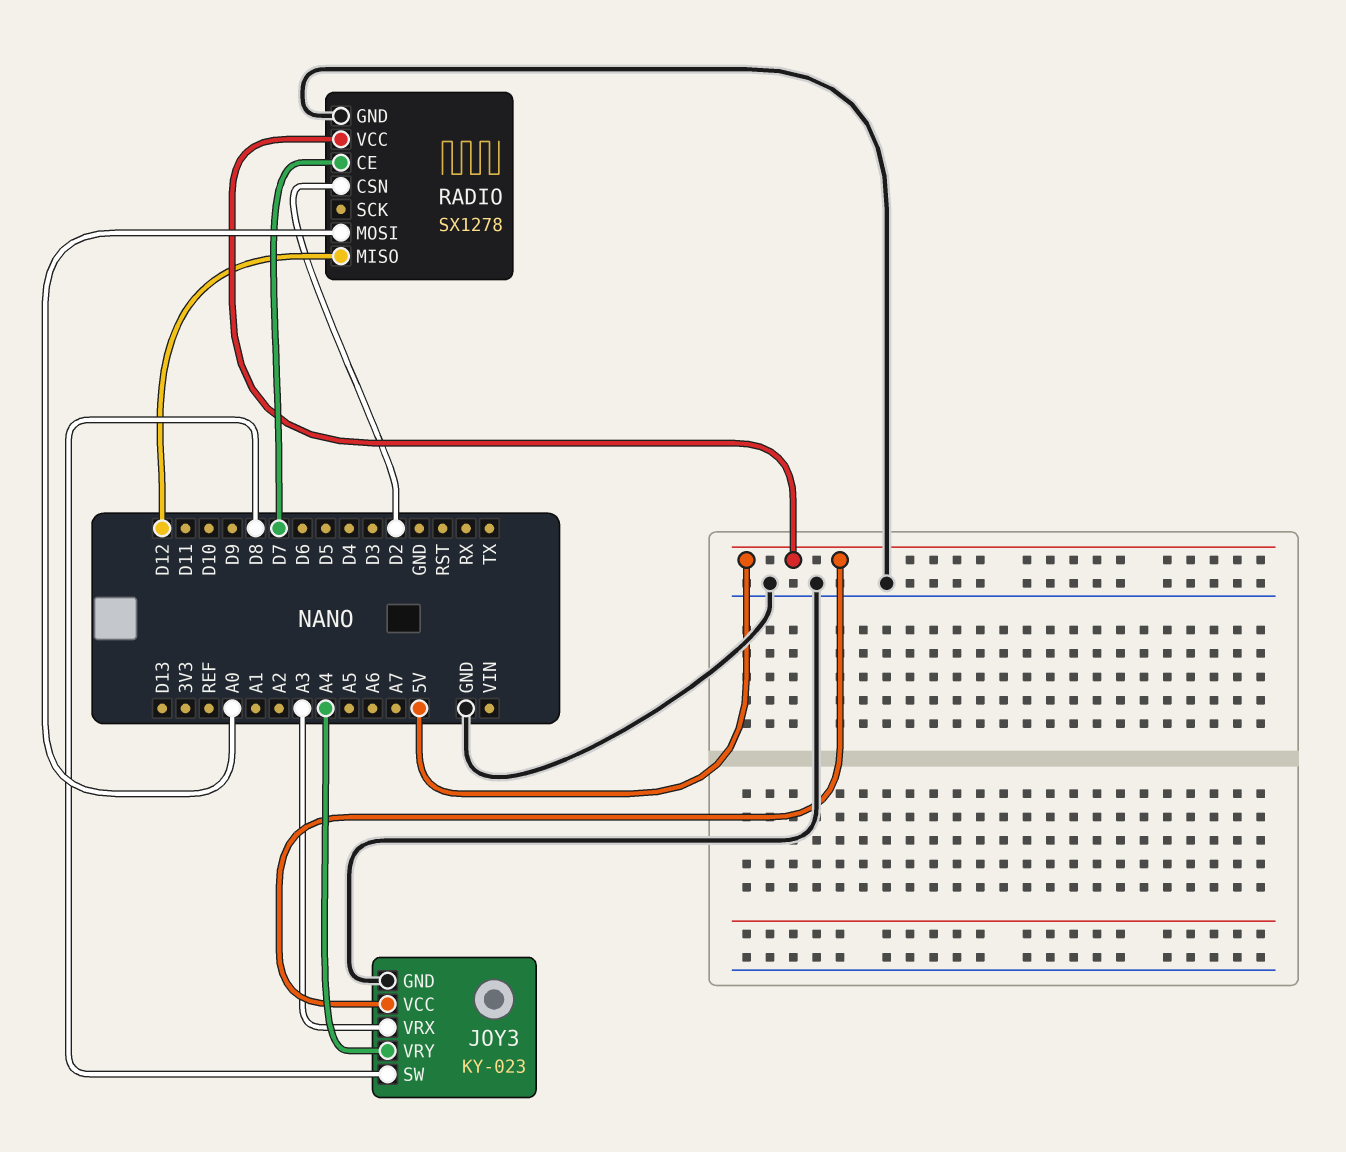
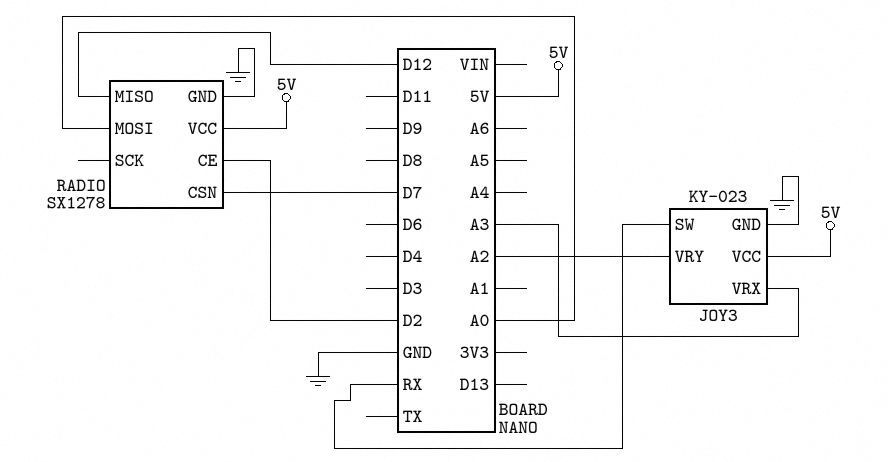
JOY3 pin SW: D8 -> RX
JOY3 pin VRY: A4 -> A2
RADIO pin CE: D7 -> D2
RADIO pin CSN: D2 -> D7

